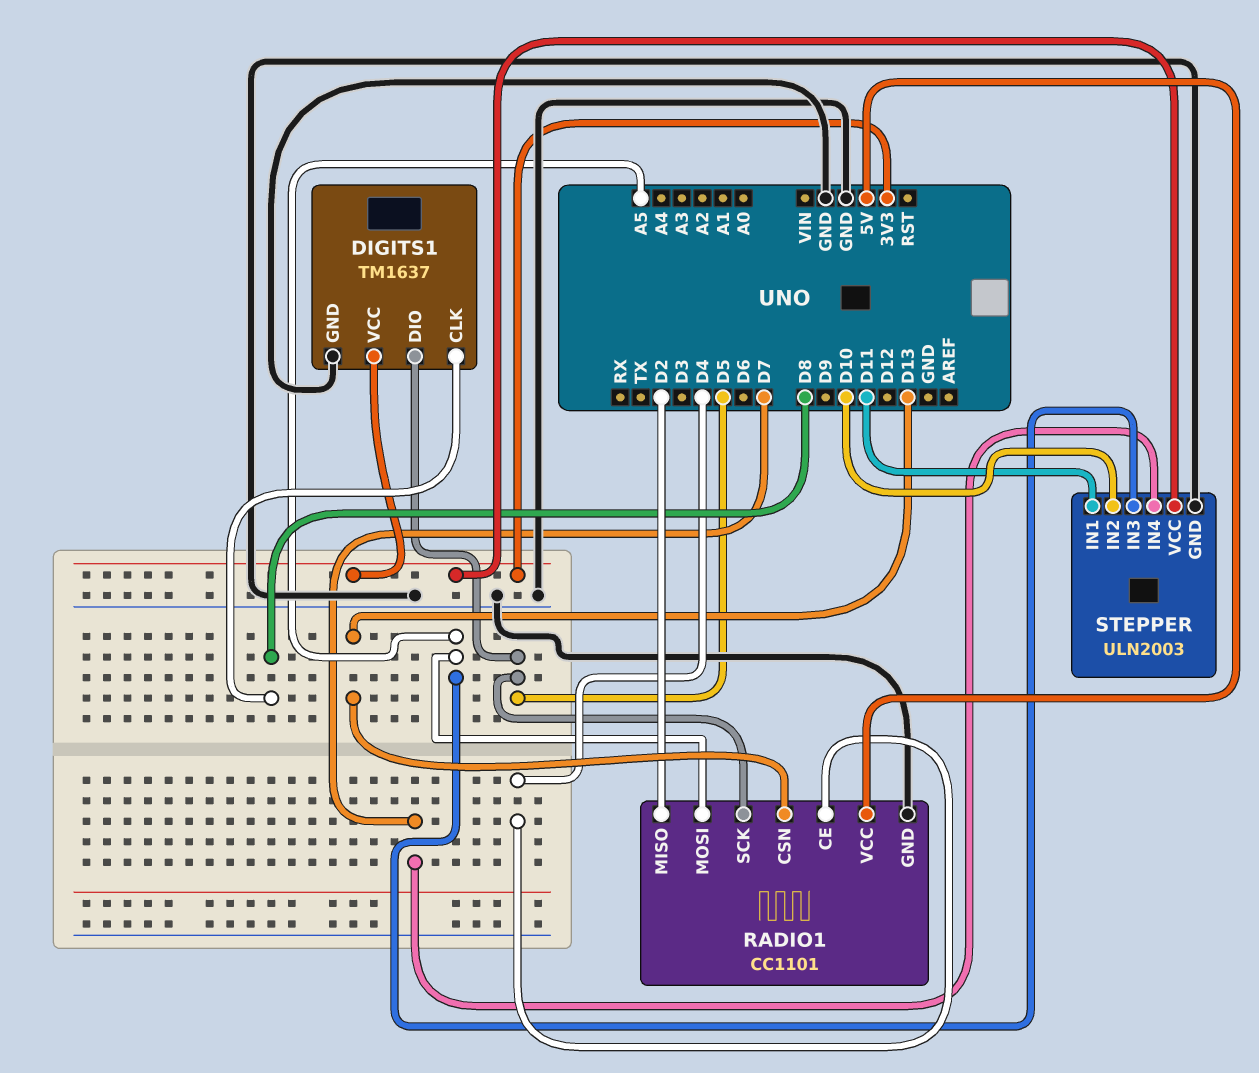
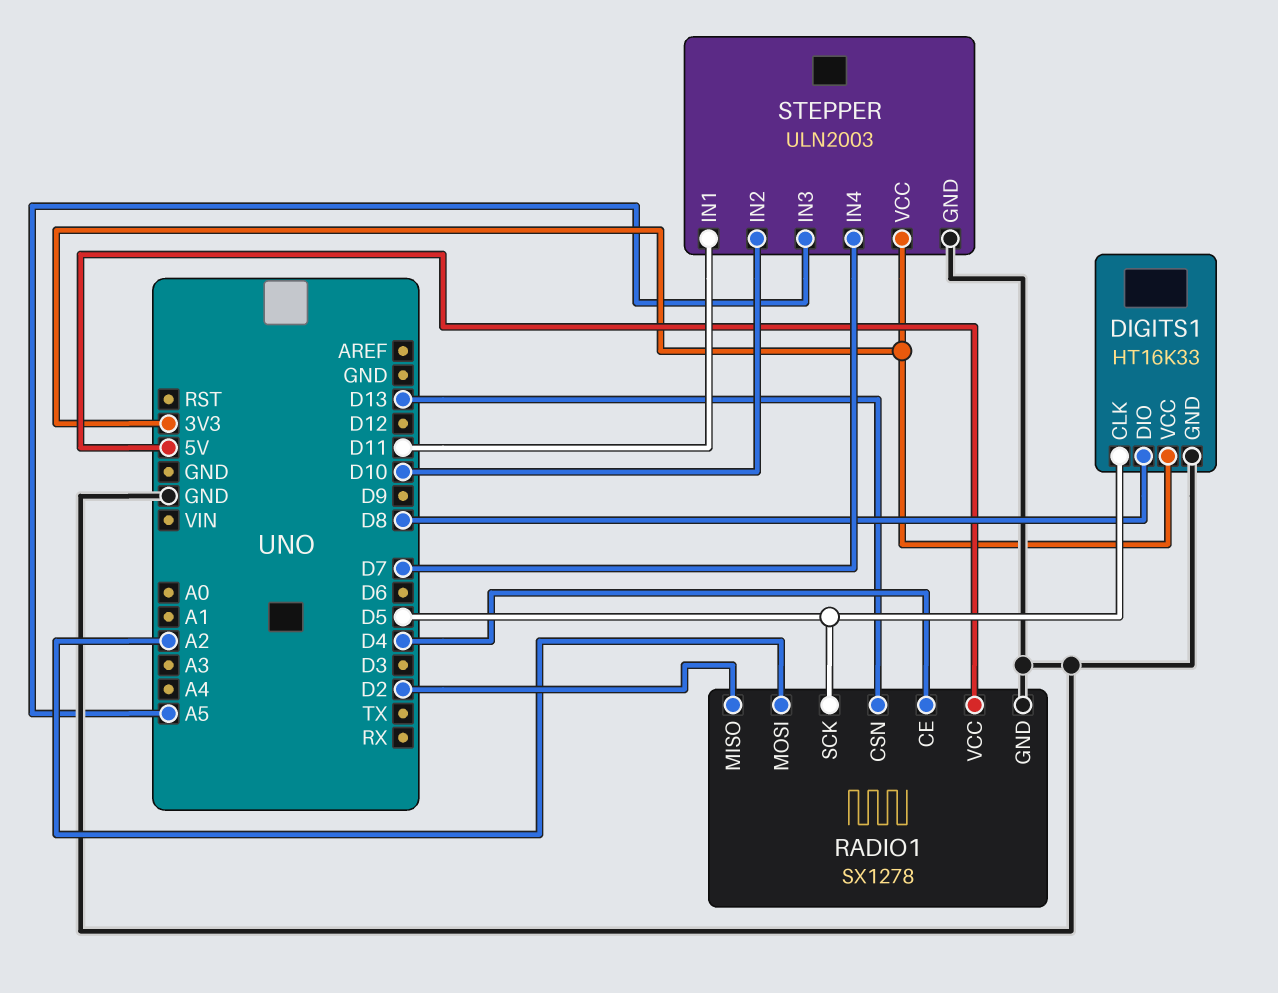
DIGITS1: TM1637 -> HT16K33
DIGITS1 pin CLK: D8 -> D5
DIGITS1 pin DIO: D5 -> D8
RADIO1: CC1101 -> SX1278
RADIO1 pin MOSI: A5 -> A2

